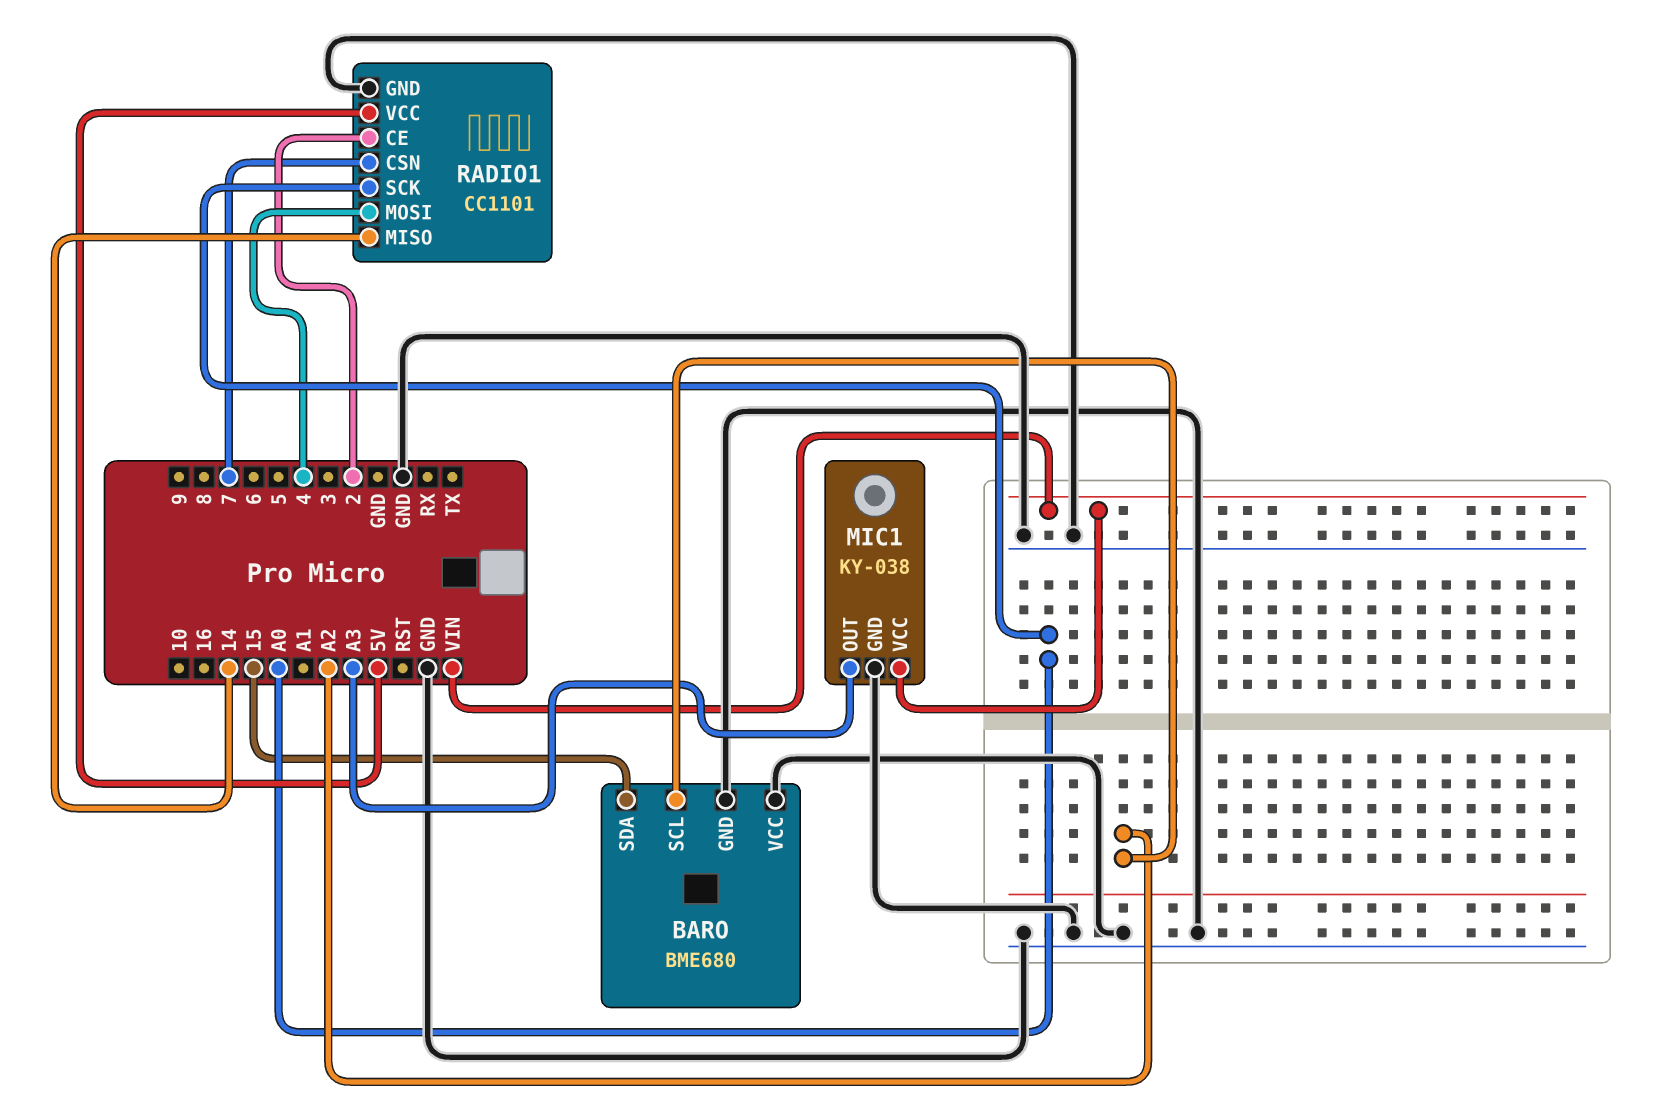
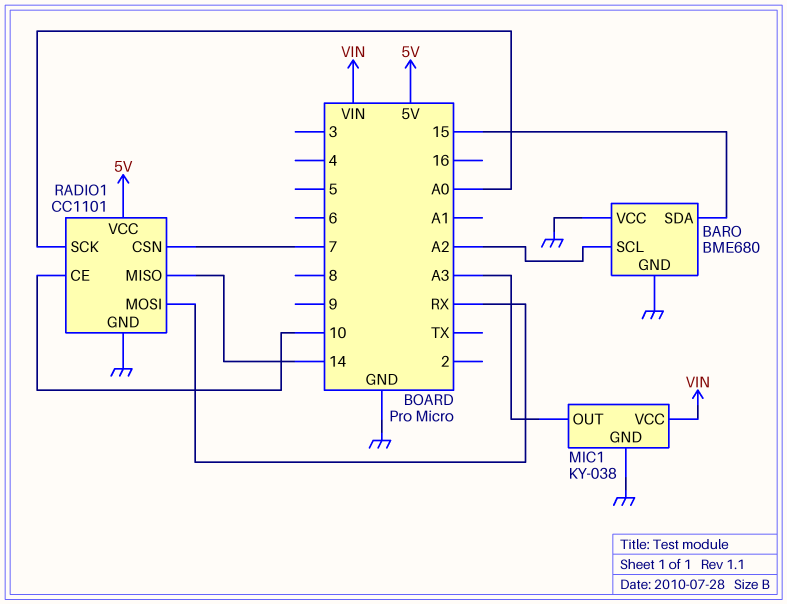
RADIO1 pin CE: 2 -> 10
RADIO1 pin MOSI: 4 -> RX

